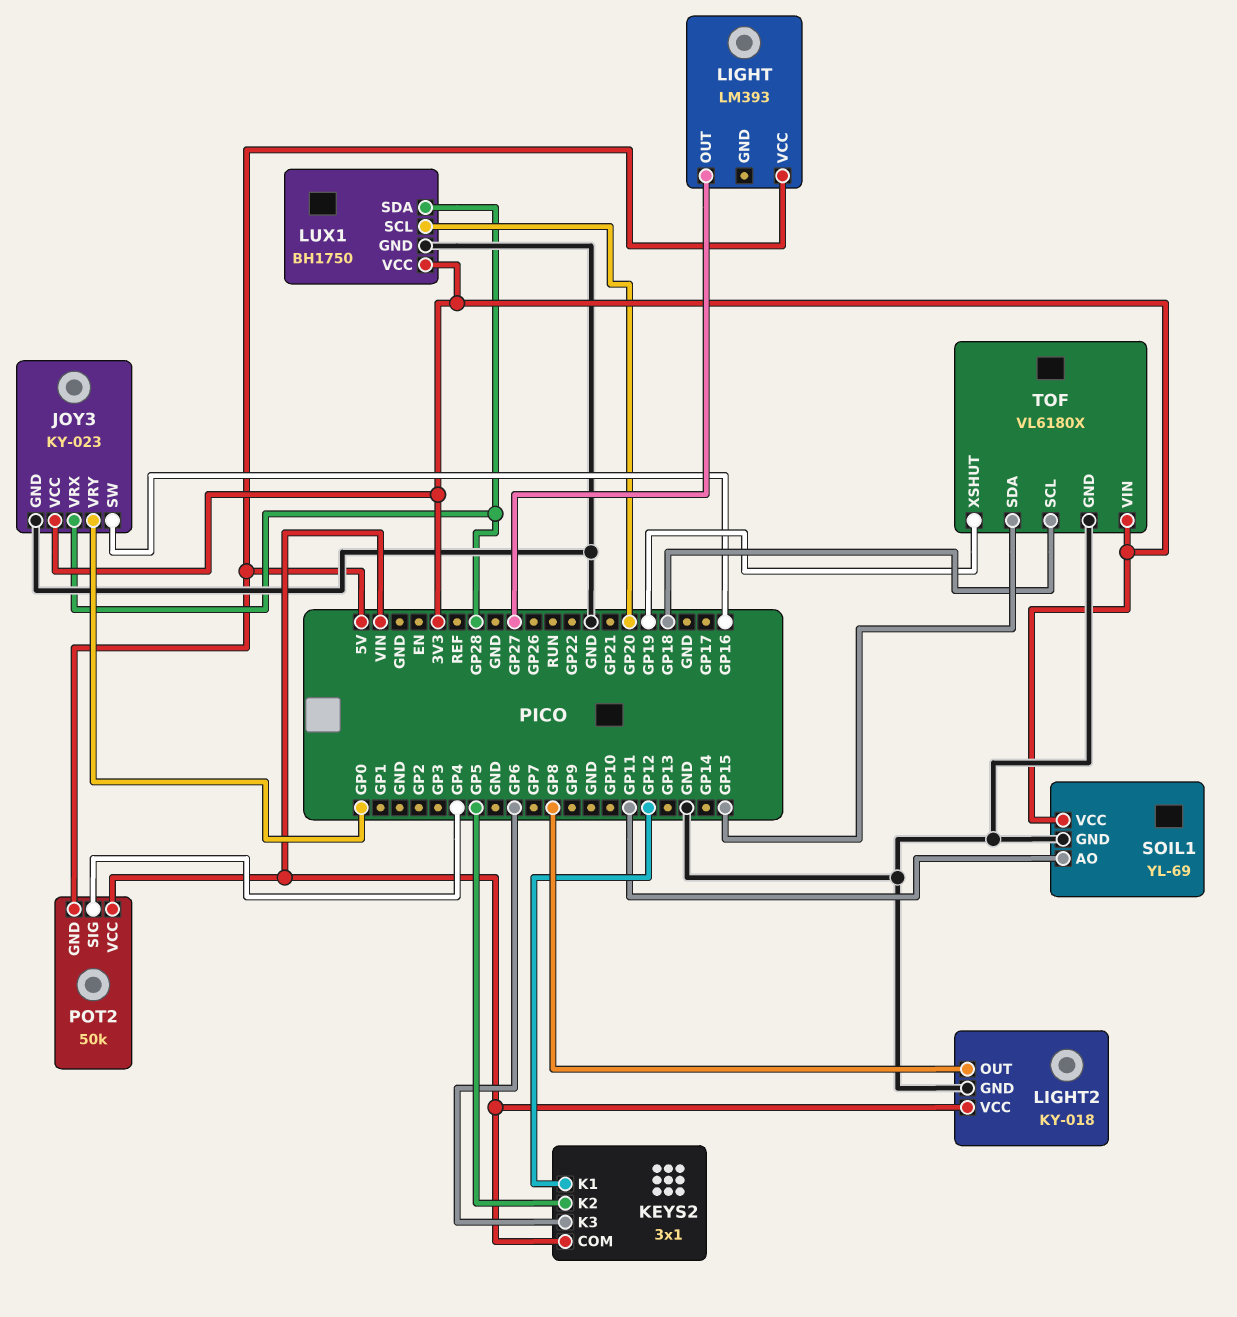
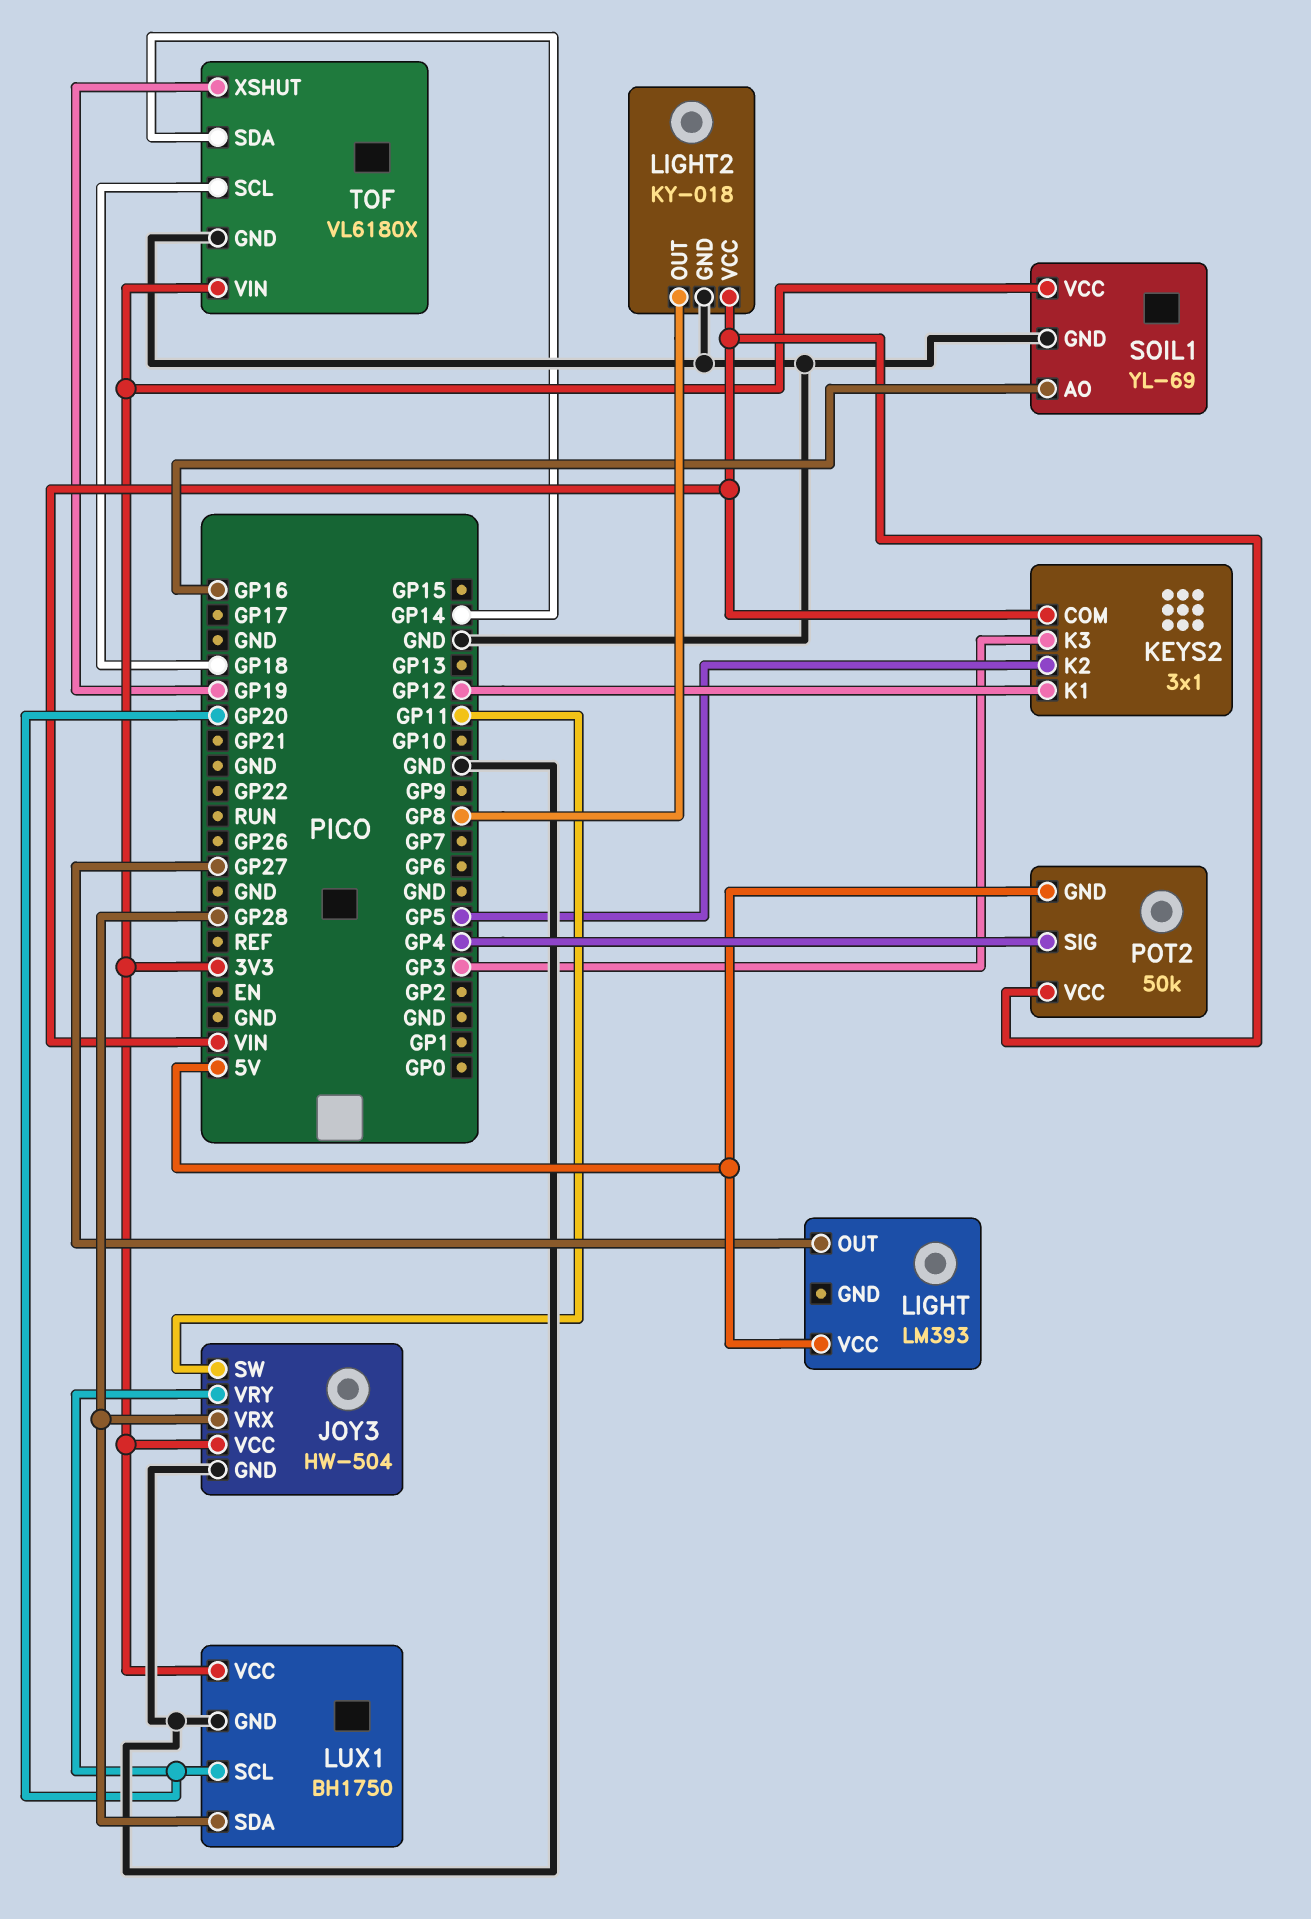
JOY3: KY-023 -> HW-504
JOY3 pin SW: GP16 -> GP11
JOY3 pin VRY: GP0 -> GP20
KEYS2 pin K3: GP6 -> GP3
SOIL1 pin AO: GP11 -> GP16
TOF pin SDA: GP15 -> GP14

